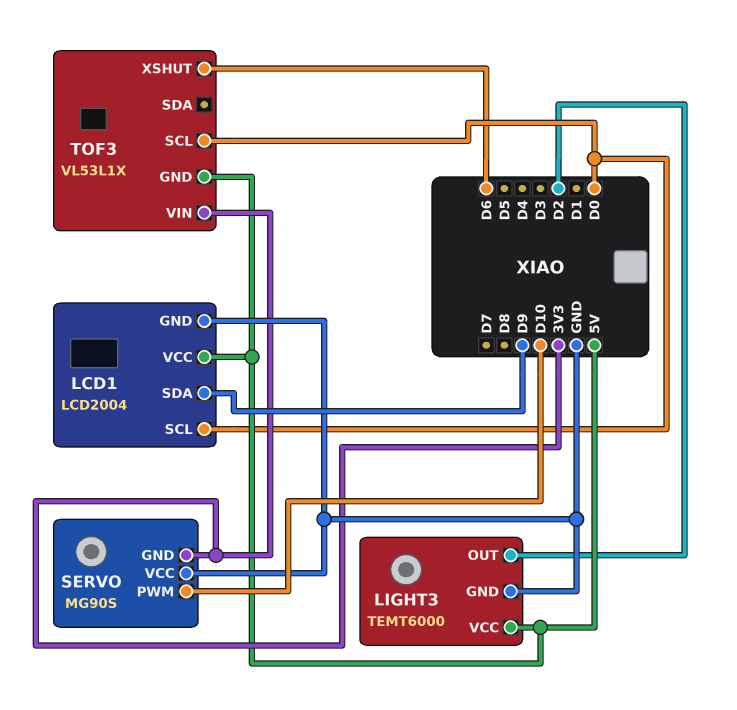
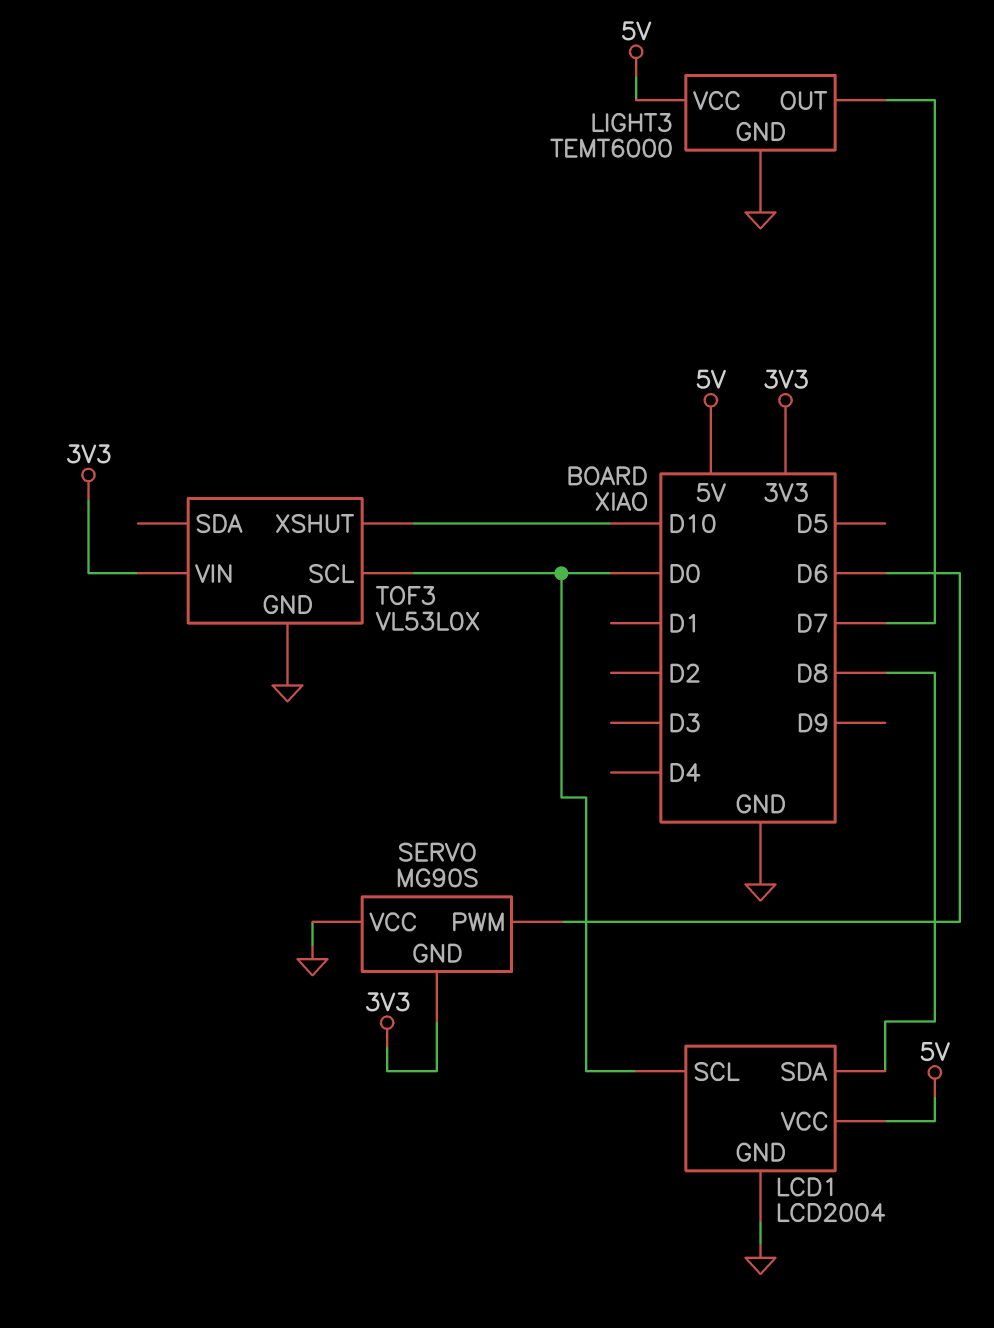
LCD1 pin SDA: D9 -> D8
LIGHT3 pin OUT: D2 -> D7
SERVO pin PWM: D10 -> D6
TOF3: VL53L1X -> VL53L0X
TOF3 pin GND: 5V -> GND
TOF3 pin XSHUT: D6 -> D10

